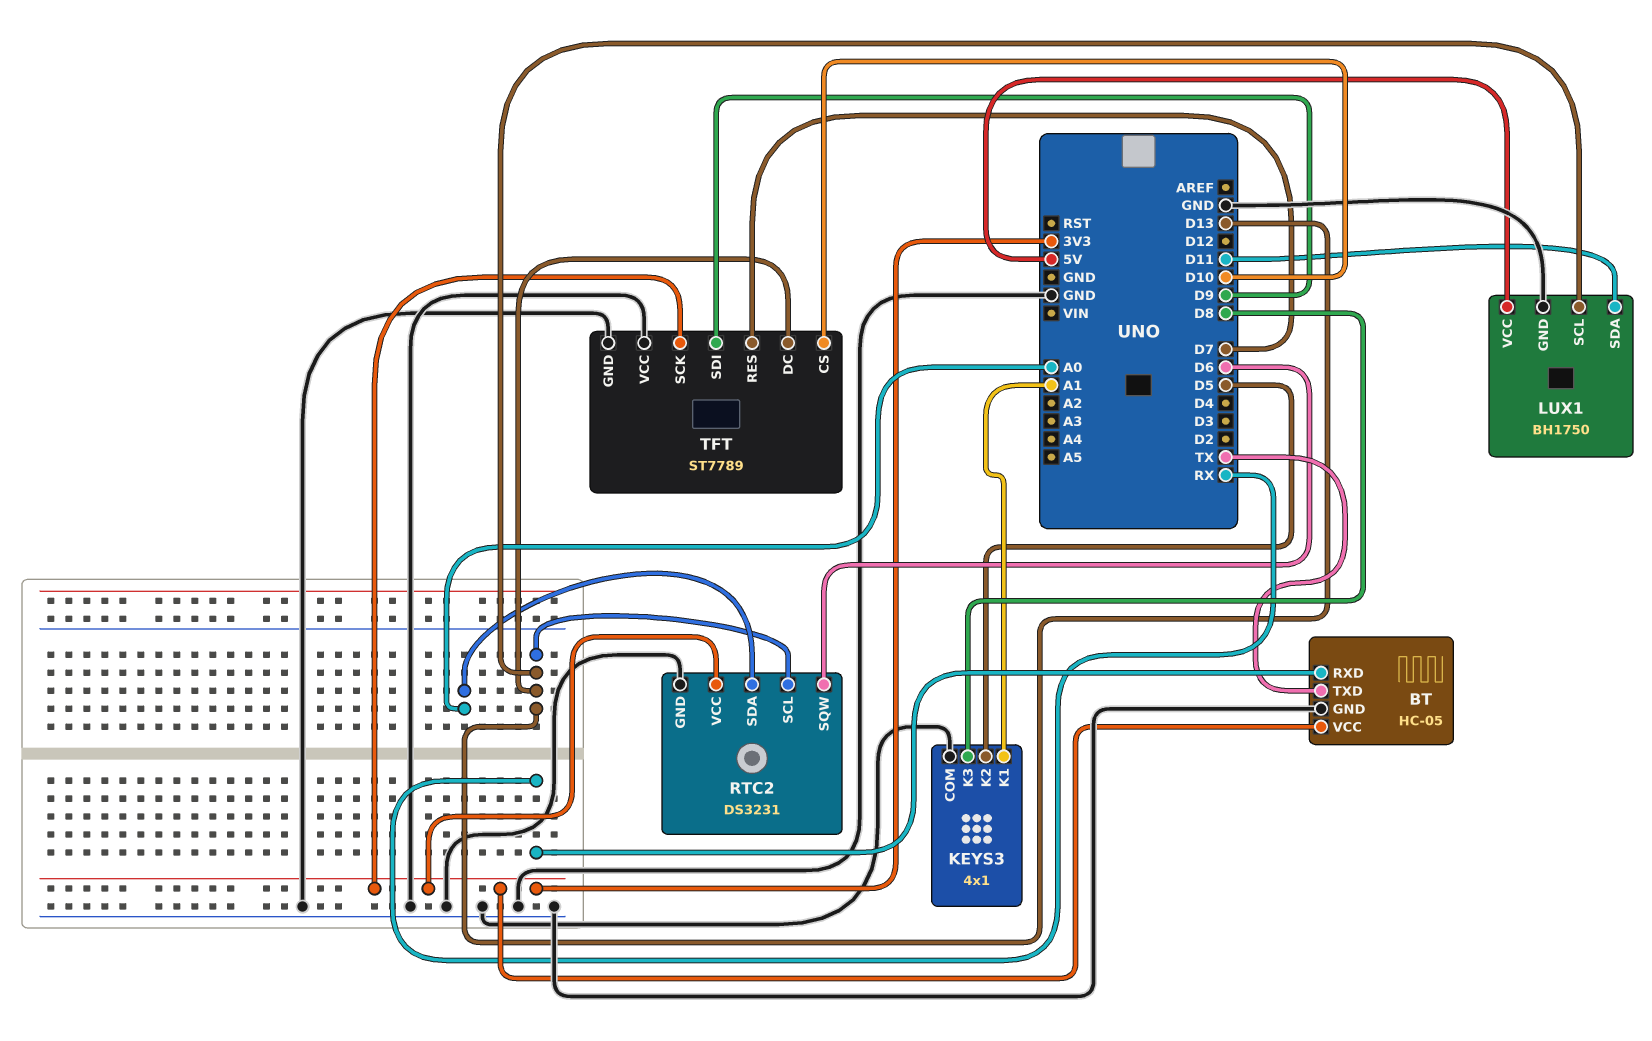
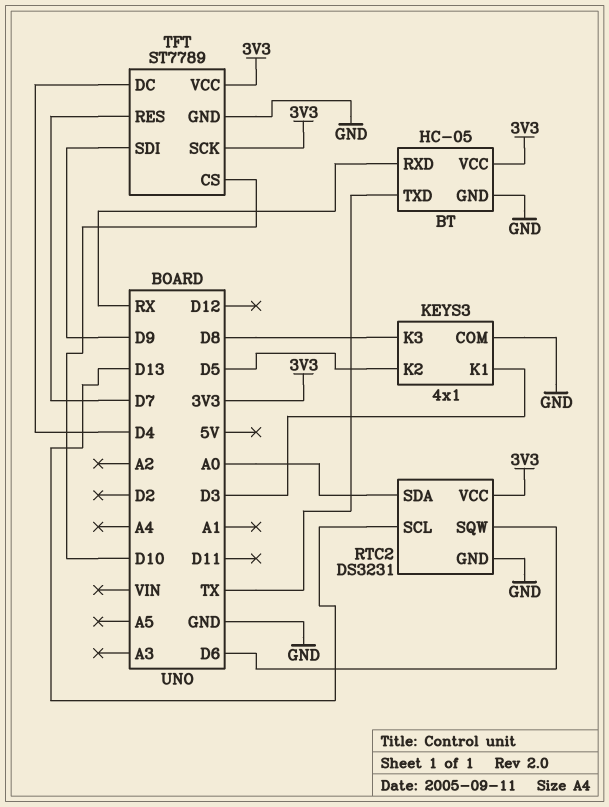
KEYS3 pin K1: A1 -> D3
LUX1: BH1750 -> none
LUX1 pin GND: GND -> none
LUX1 pin SCL: D13 -> none
LUX1 pin SDA: D11 -> none
LUX1 pin VCC: 5V -> none
TFT pin DC: D13 -> D4
TFT pin VCC: GND -> 3V3

